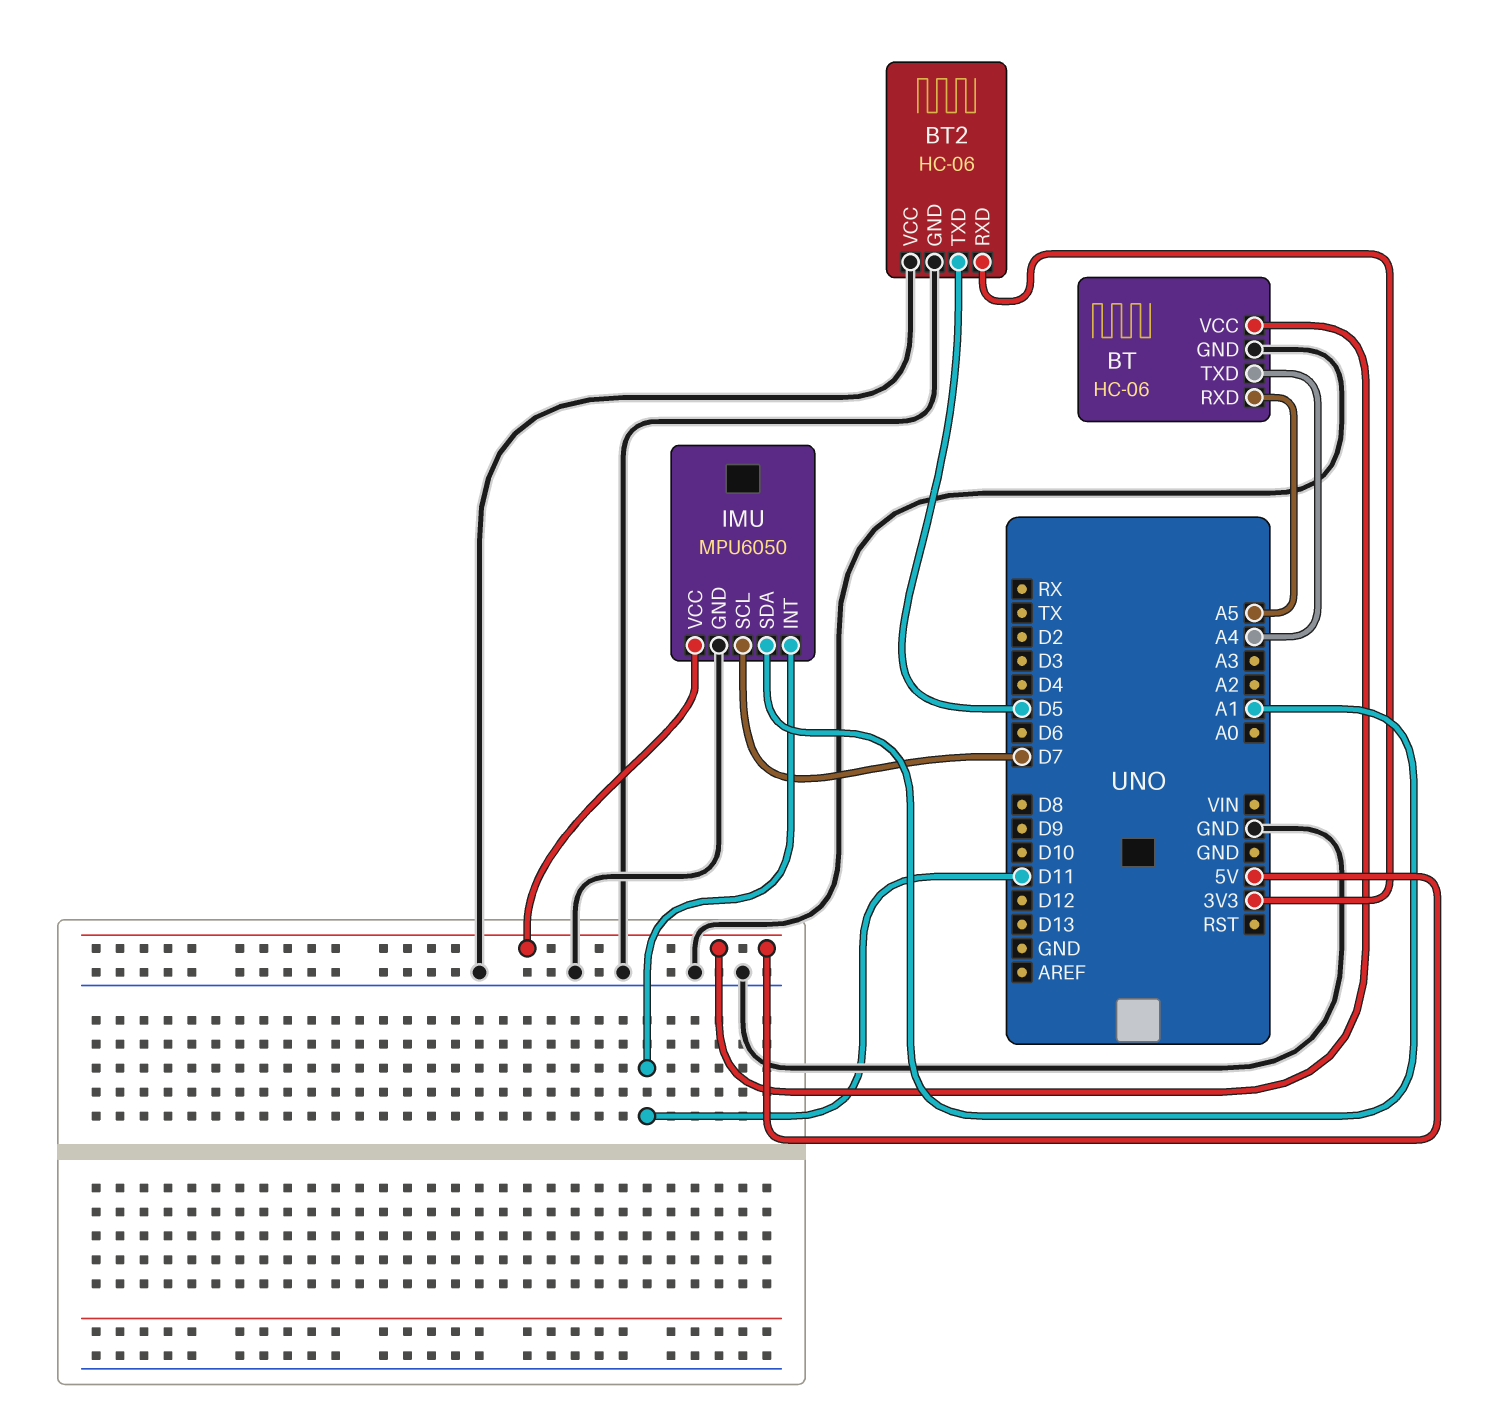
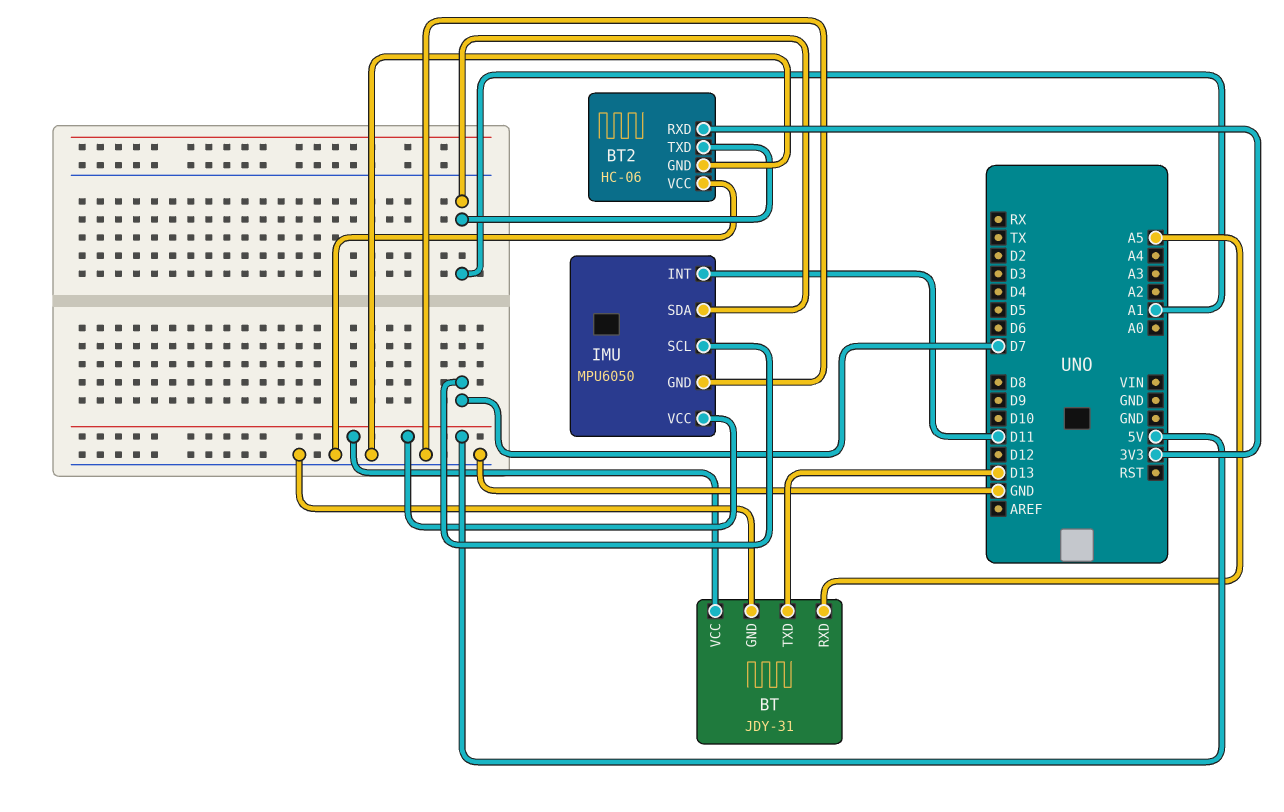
BT: HC-06 -> JDY-31
BT pin TXD: A4 -> D13
BT2 pin TXD: D5 -> A1

